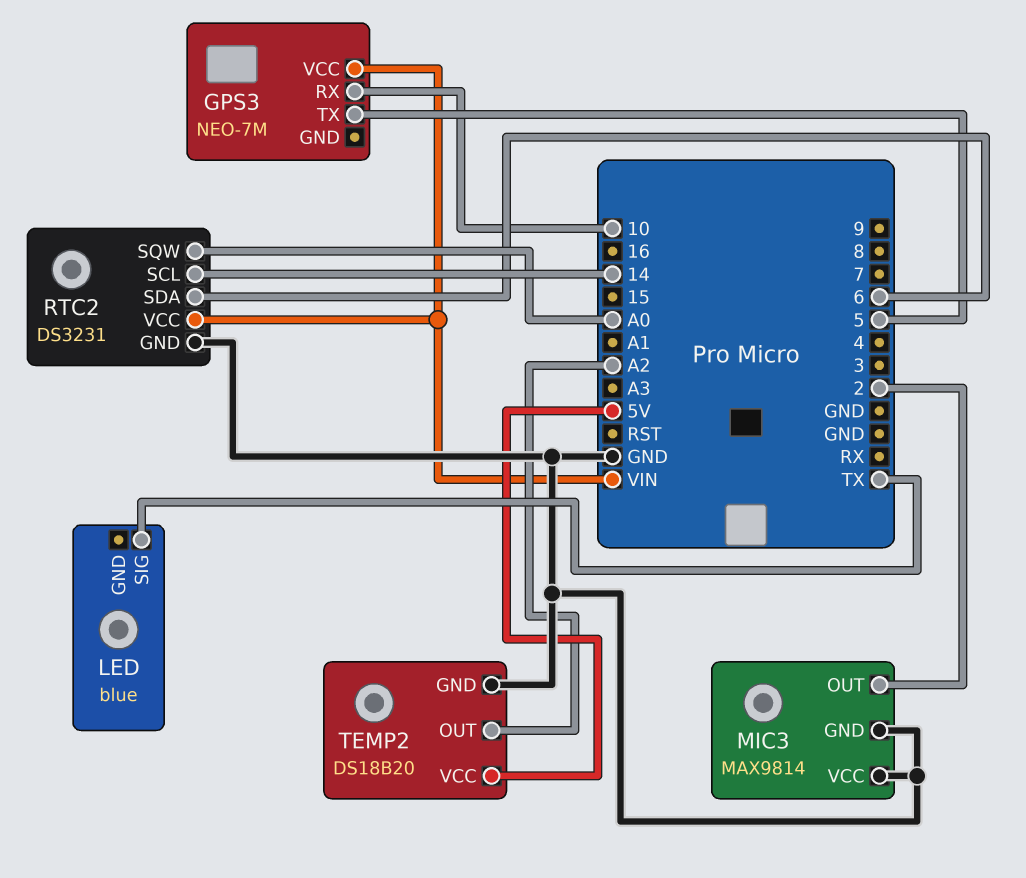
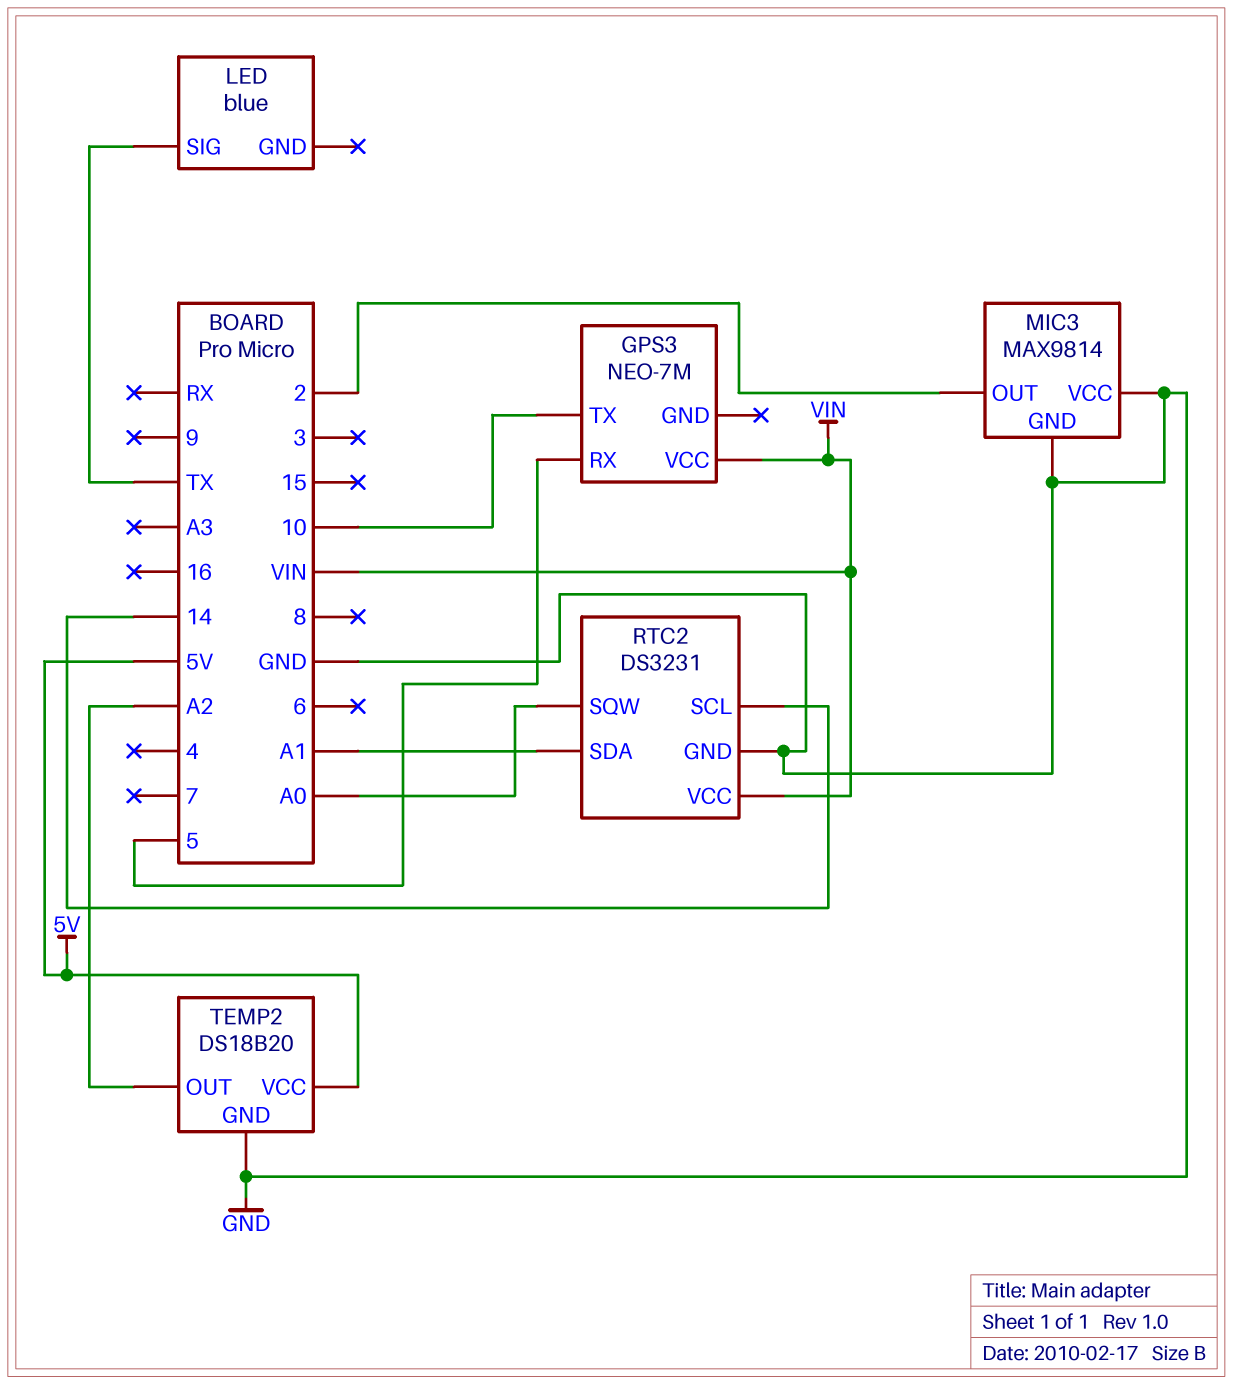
GPS3 pin RX: 10 -> 5
GPS3 pin TX: 5 -> 10
RTC2 pin SDA: 6 -> A1

